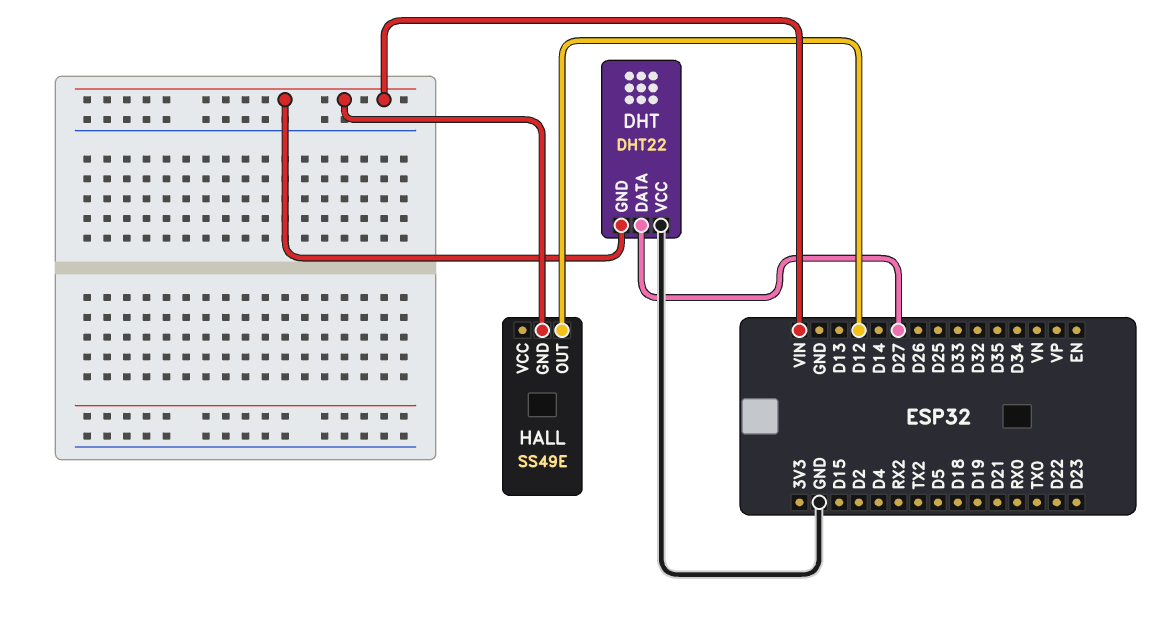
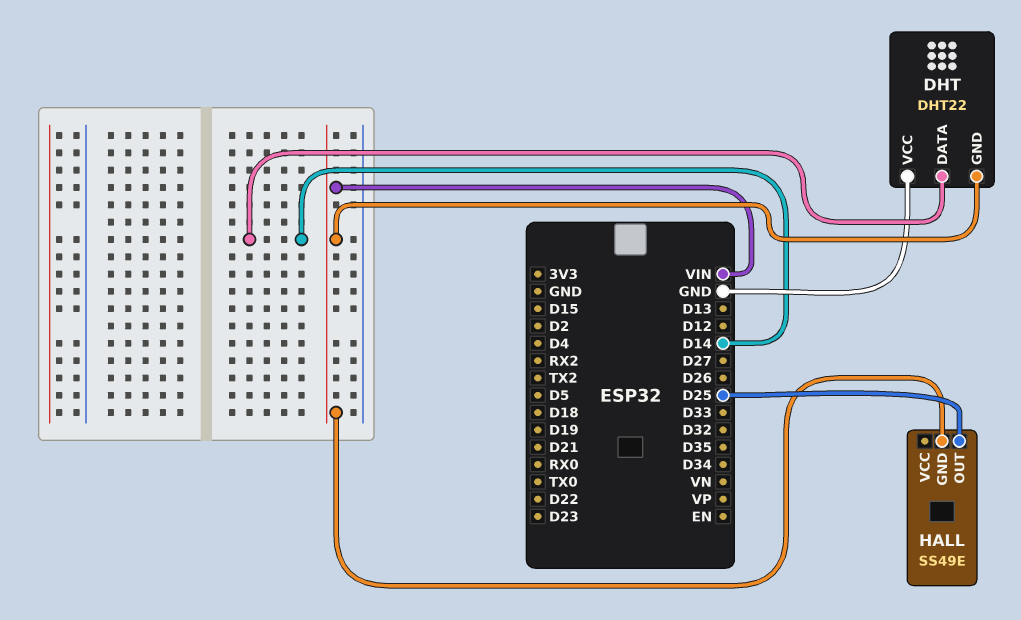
DHT pin DATA: D27 -> D14
HALL pin OUT: D12 -> D25

